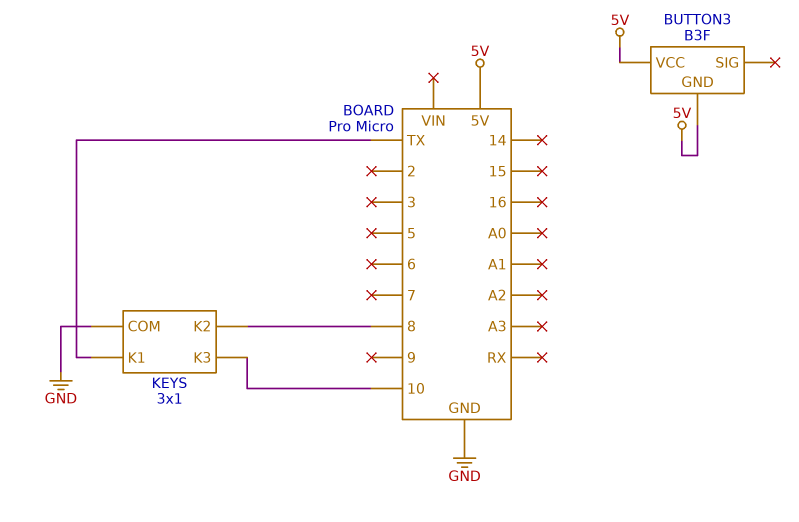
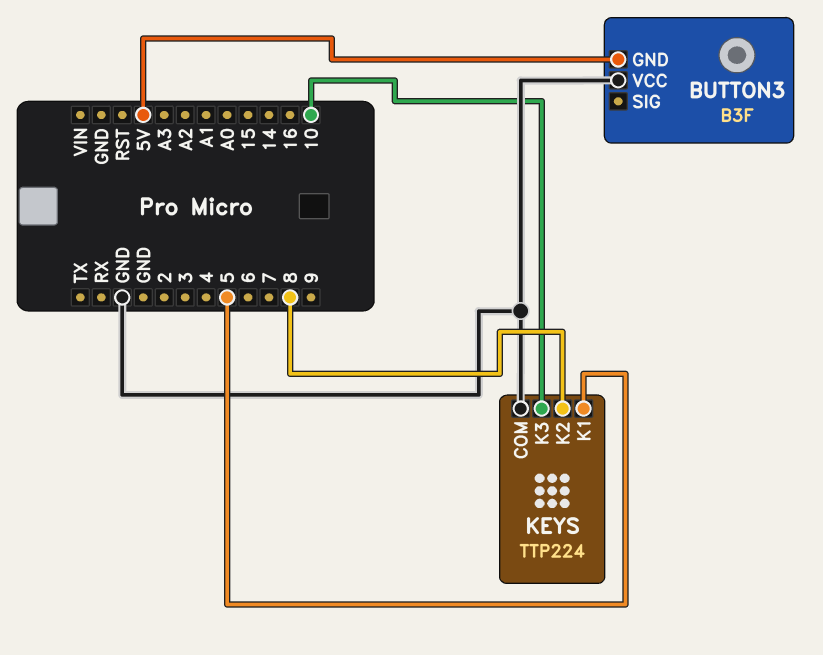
BUTTON3 pin VCC: 5V -> GND
KEYS: 3x1 -> TTP224
KEYS pin K1: TX -> 5

